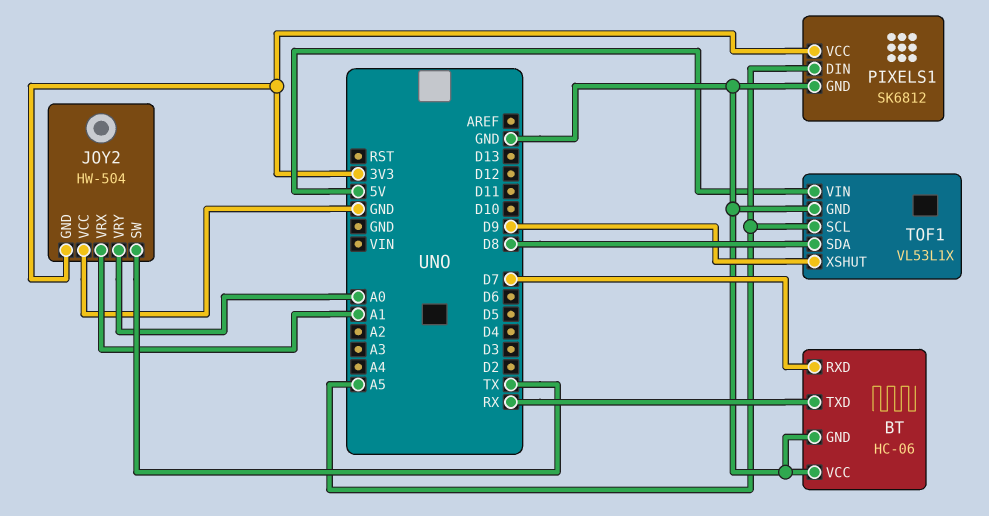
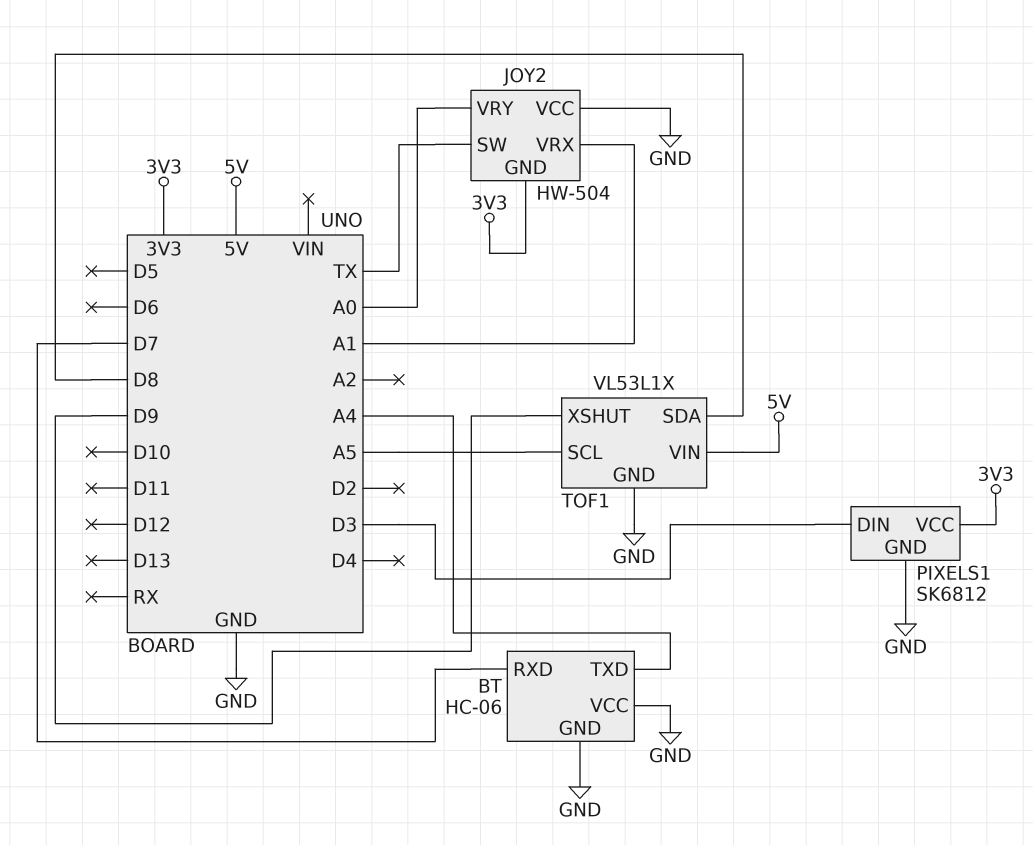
BT pin TXD: RX -> A4
PIXELS1 pin DIN: A5 -> D3

